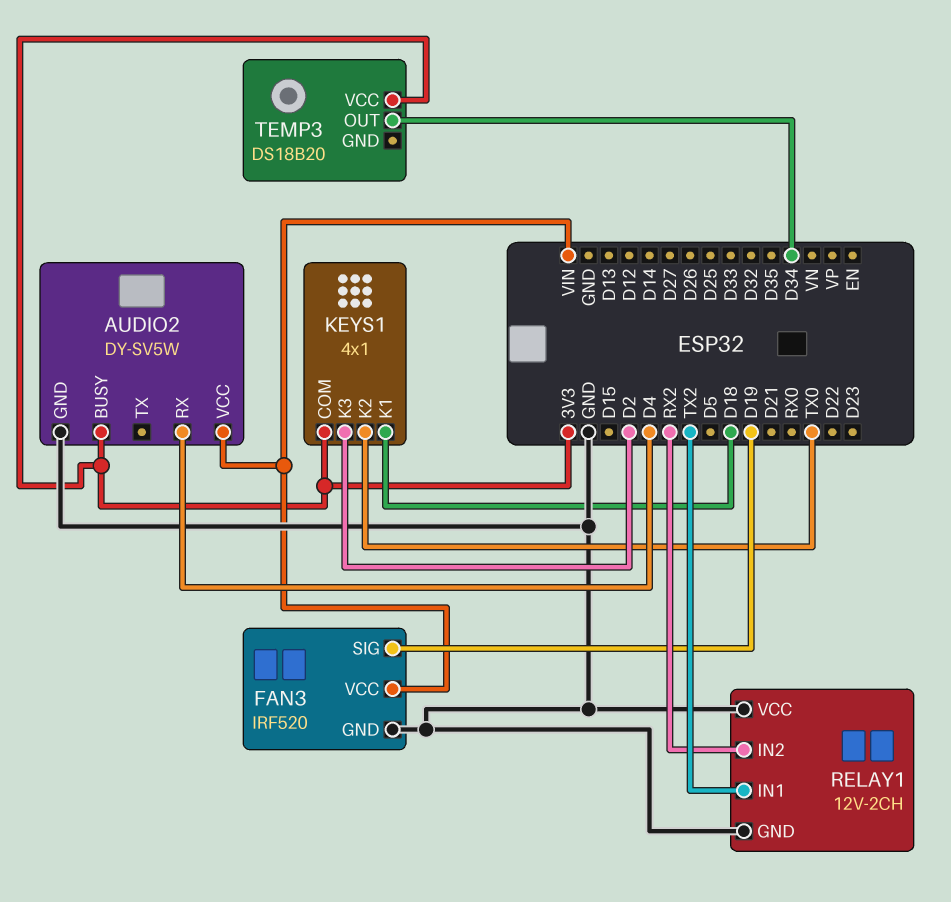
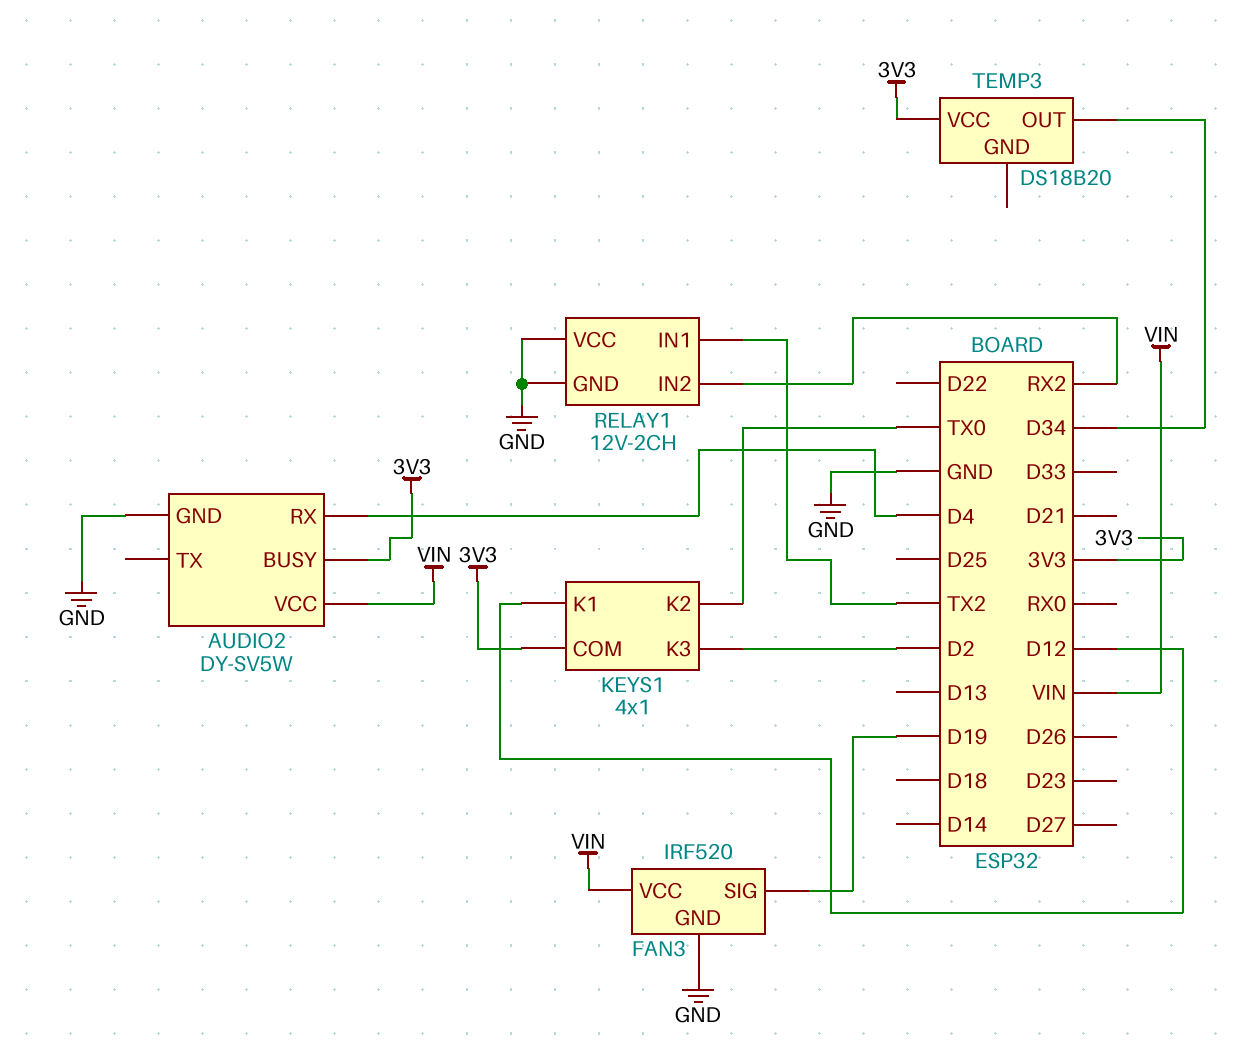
KEYS1 pin K1: D18 -> D12

